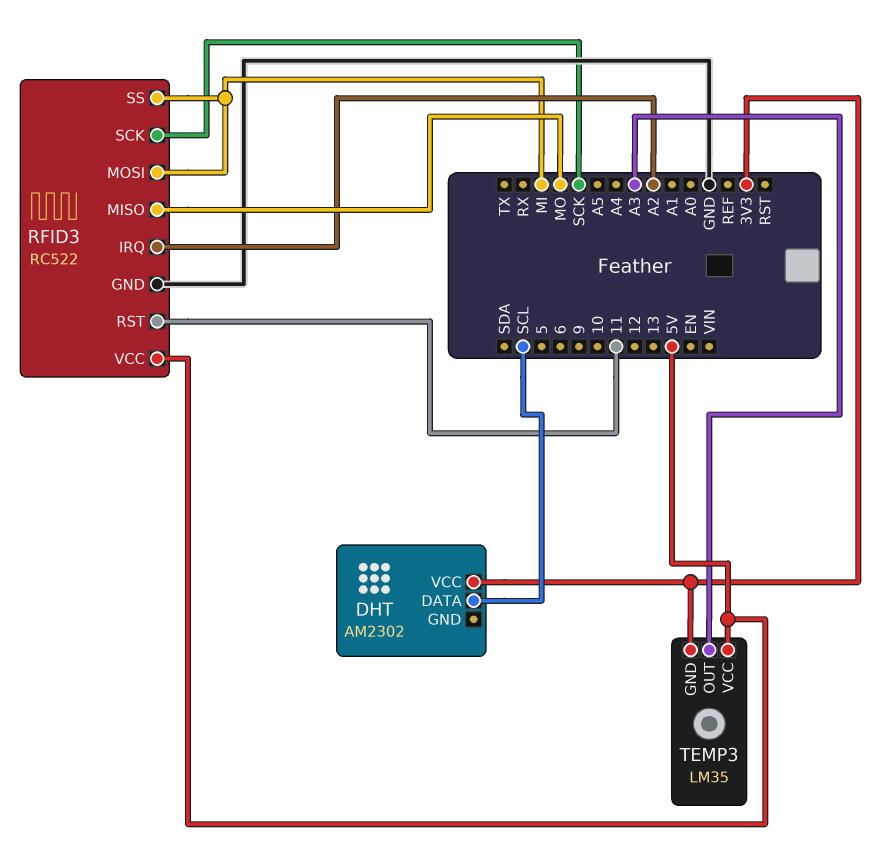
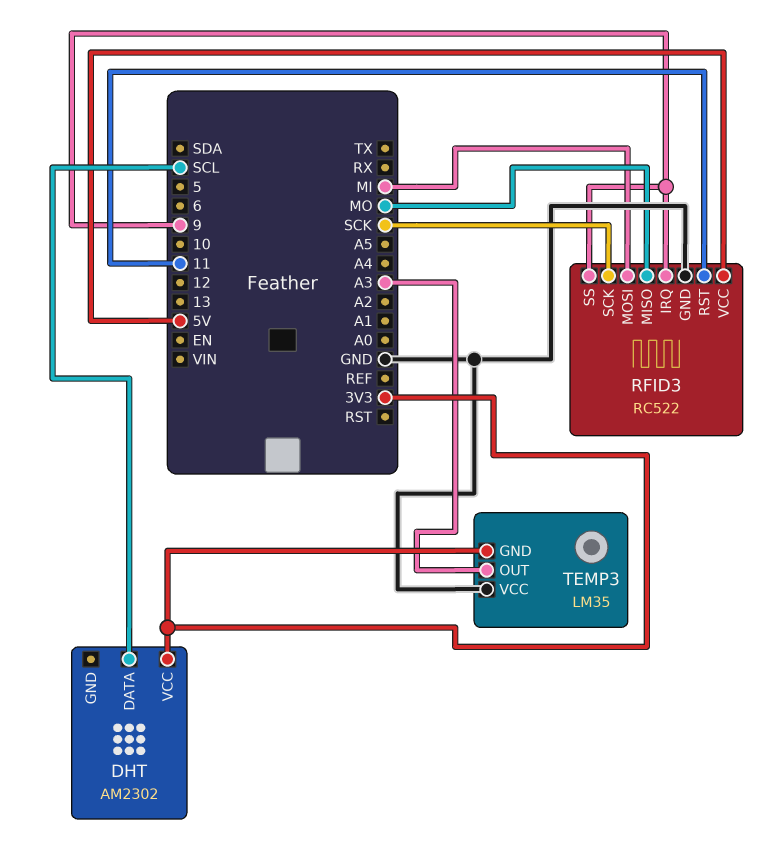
RFID3 pin IRQ: A2 -> 9
RFID3 pin SS: MI -> 9
TEMP3 pin VCC: 5V -> GND

